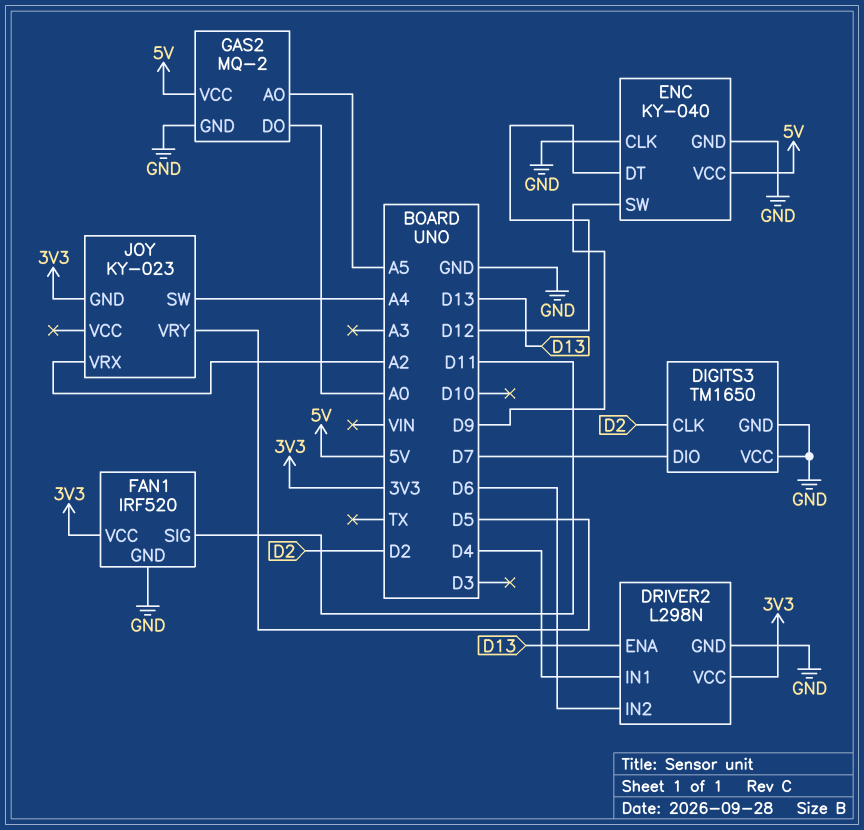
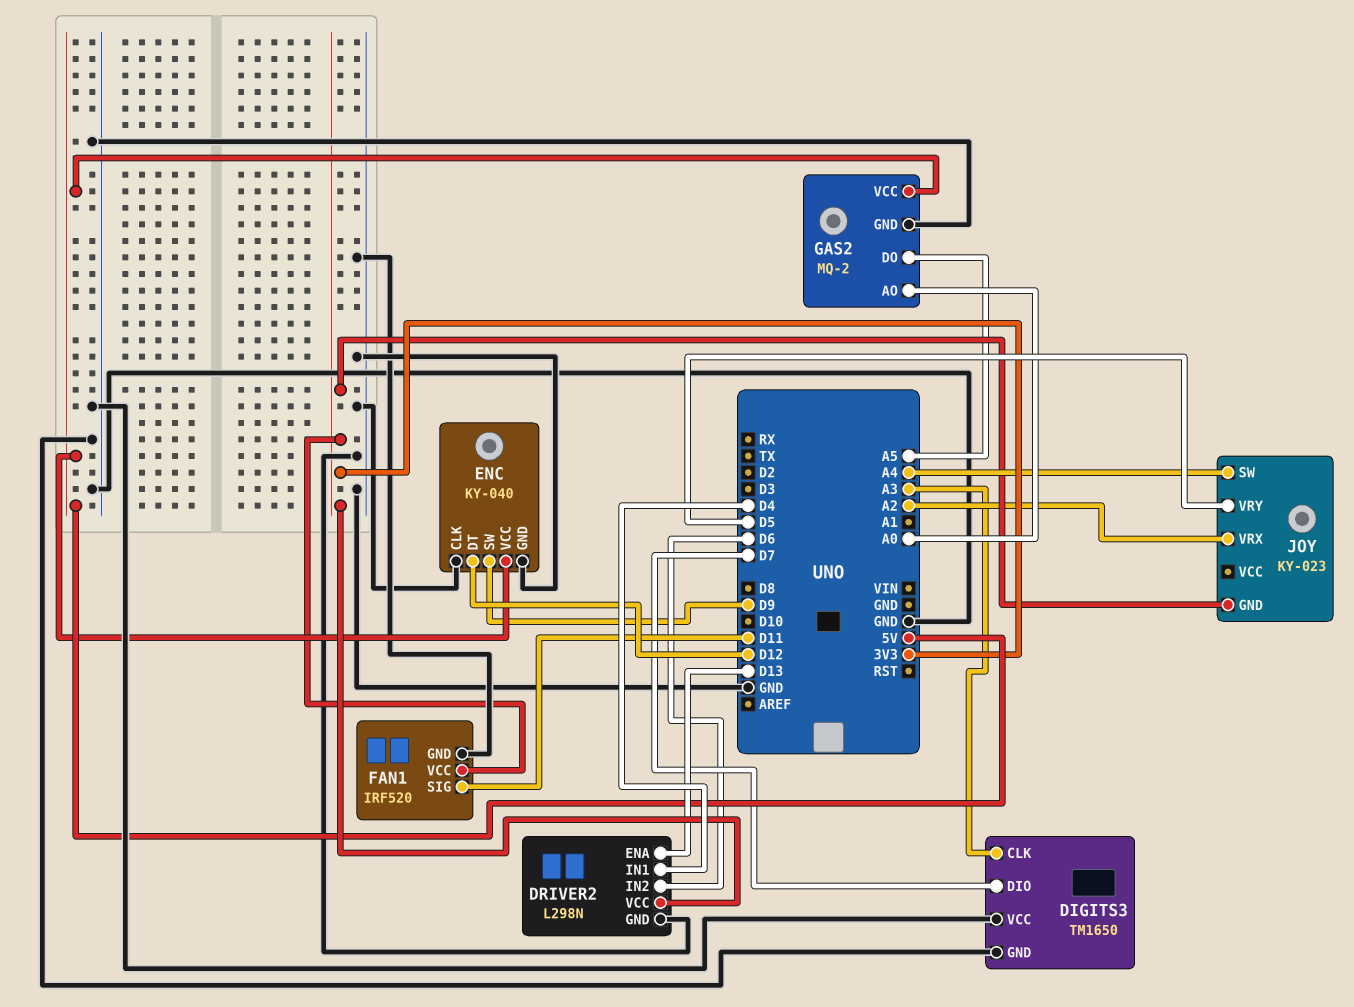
DIGITS3 pin CLK: D2 -> A3
GAS2 pin AO: A5 -> A0
GAS2 pin DO: A0 -> A5

